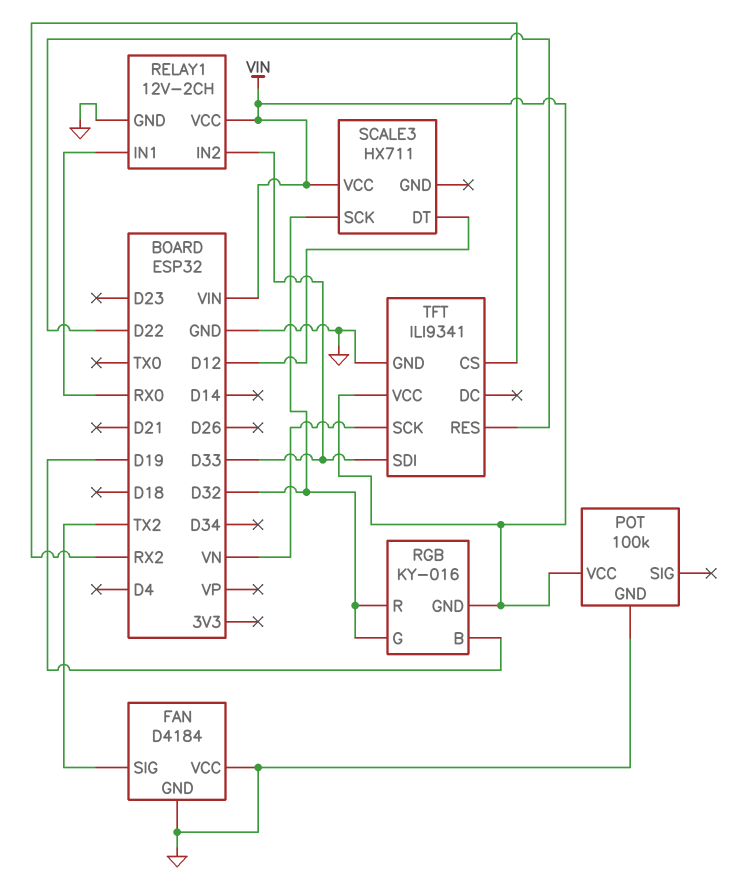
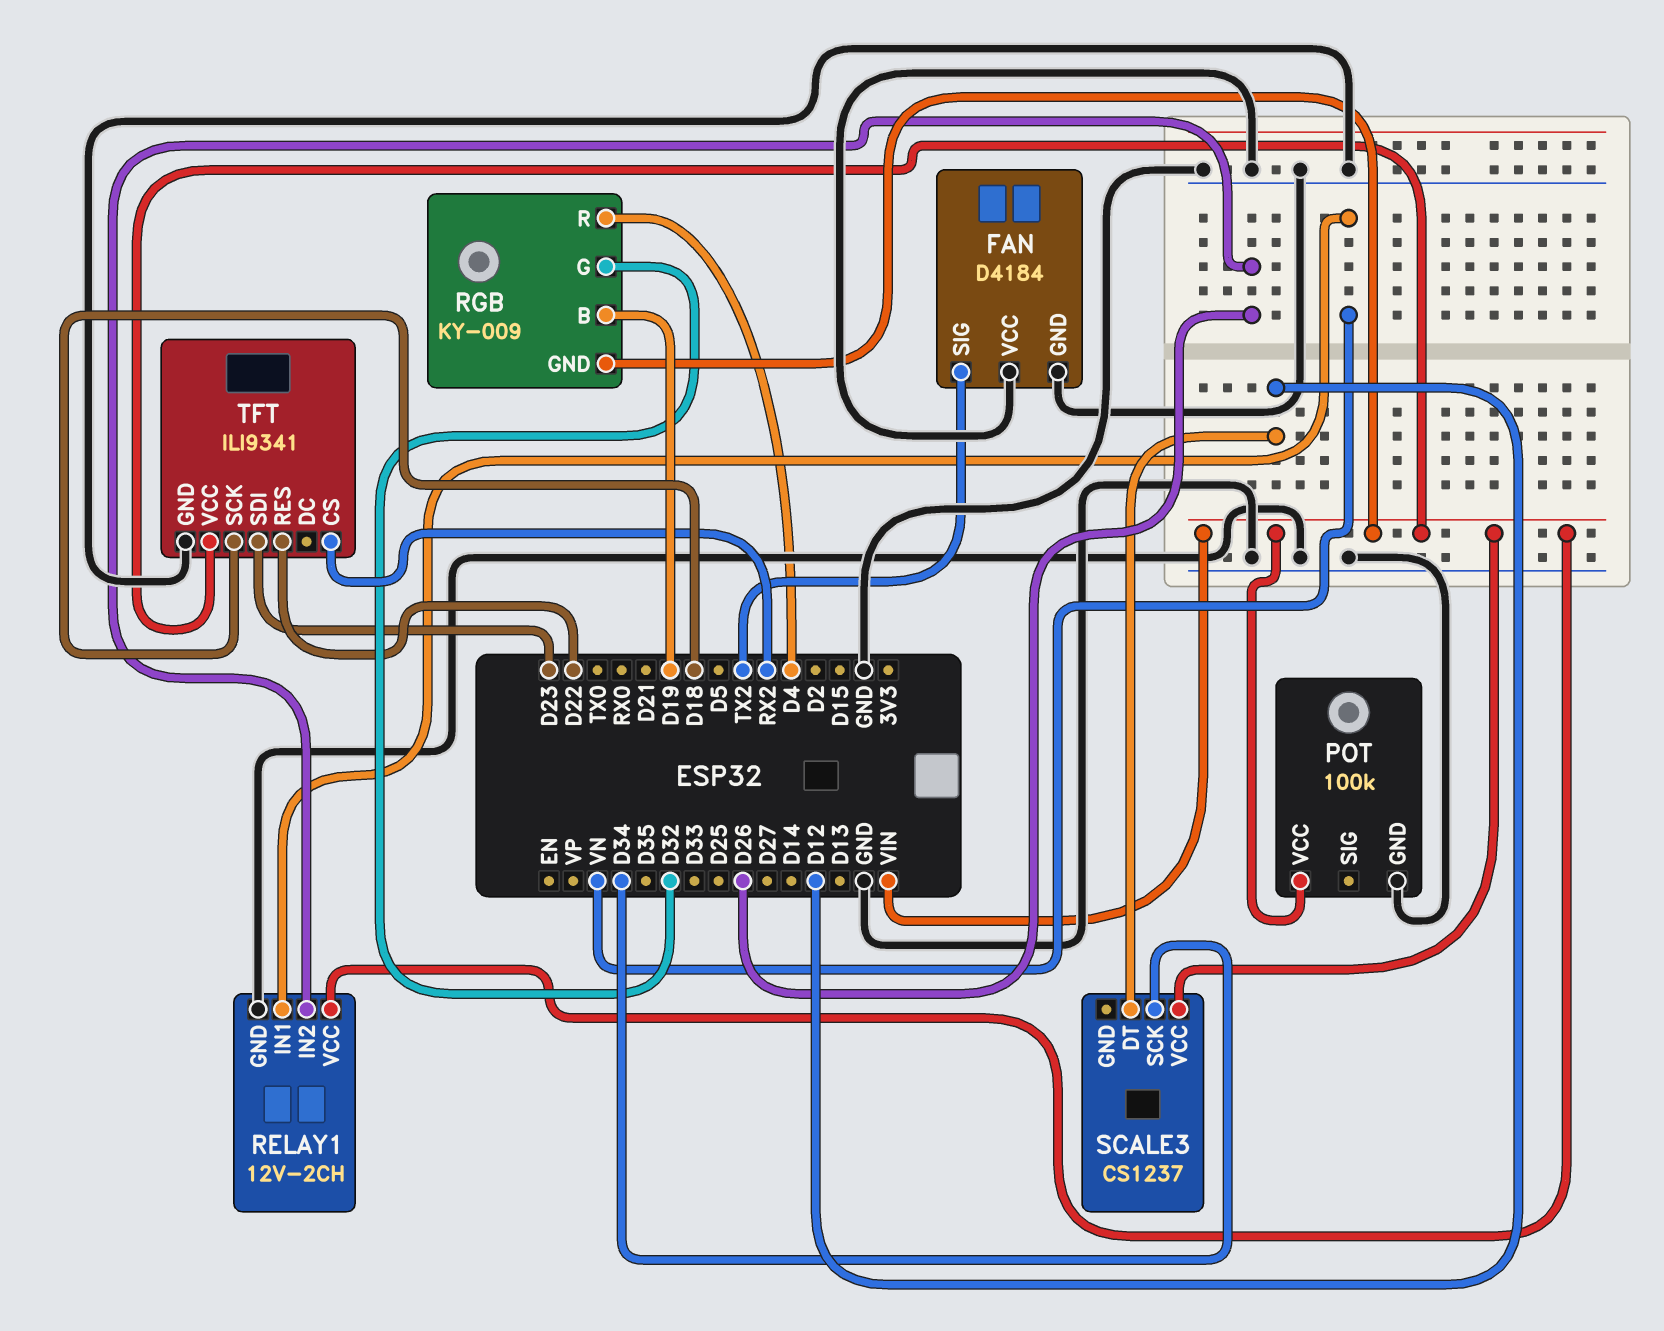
RELAY1 pin IN1: RX0 -> VN
RELAY1 pin IN2: D33 -> D26
RGB: KY-016 -> KY-009
RGB pin R: D32 -> D4
SCALE3: HX711 -> CS1237
SCALE3 pin SCK: D32 -> D34
TFT pin SCK: VN -> D18
TFT pin SDI: D33 -> D23

